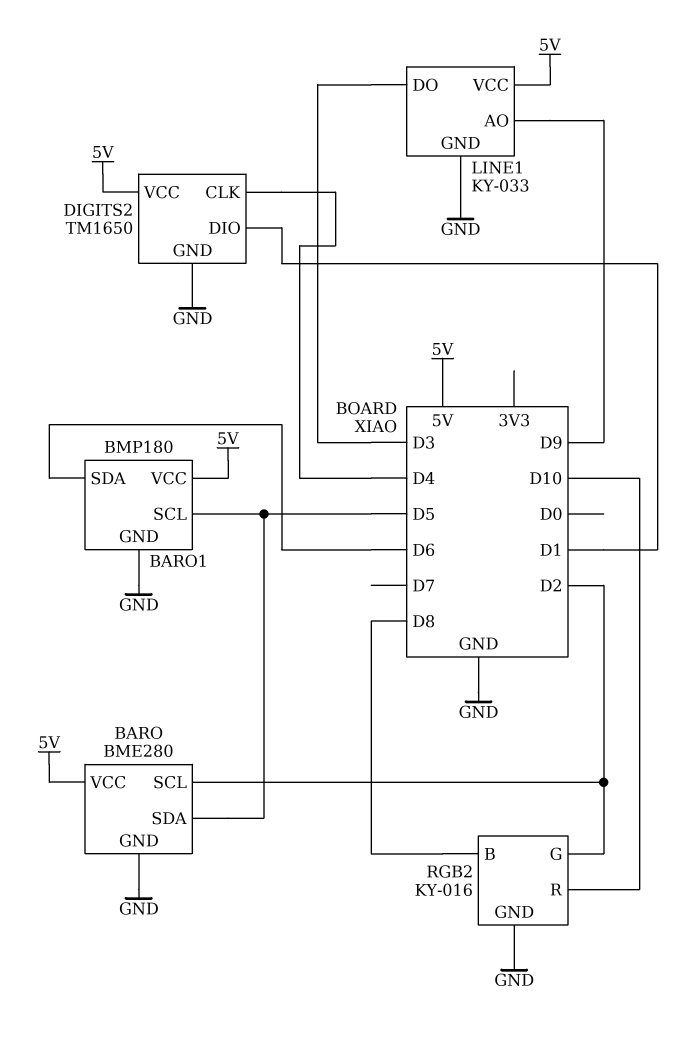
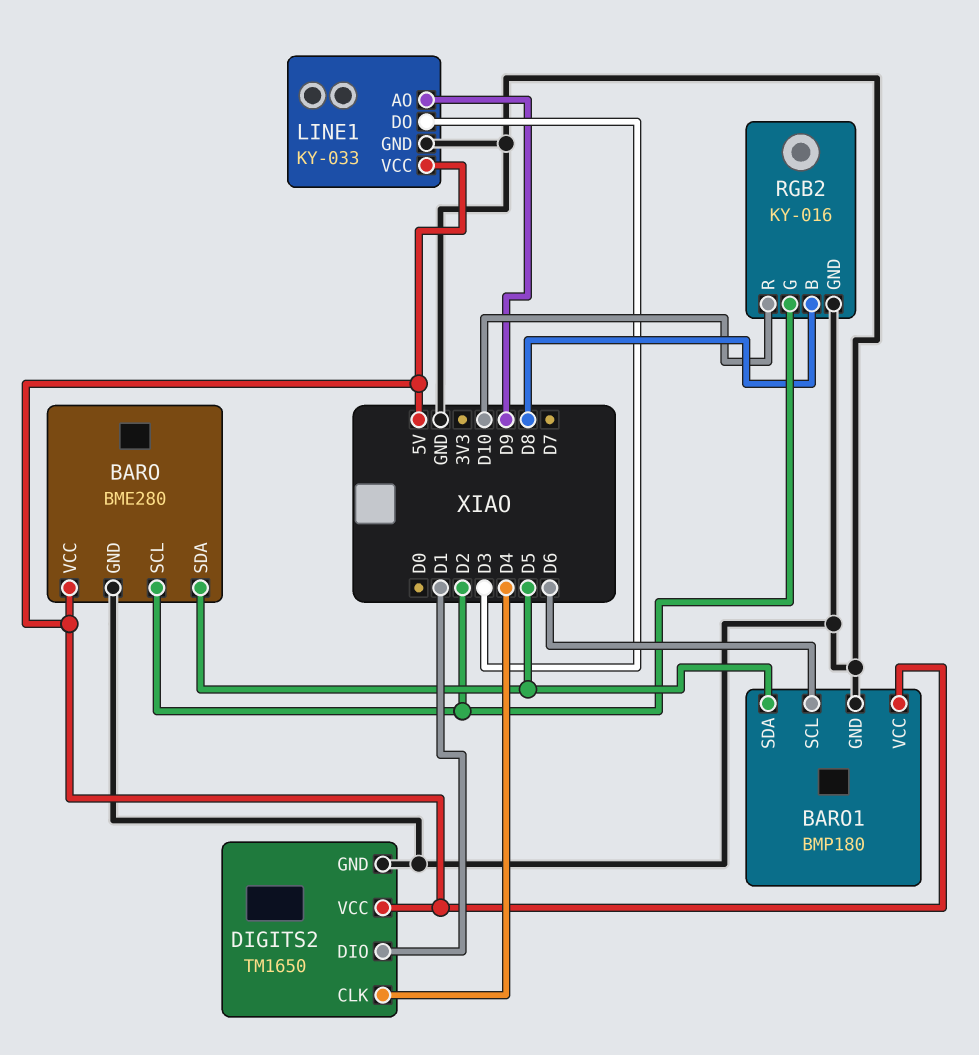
BARO1 pin SCL: D5 -> D6
BARO1 pin SDA: D6 -> D5

